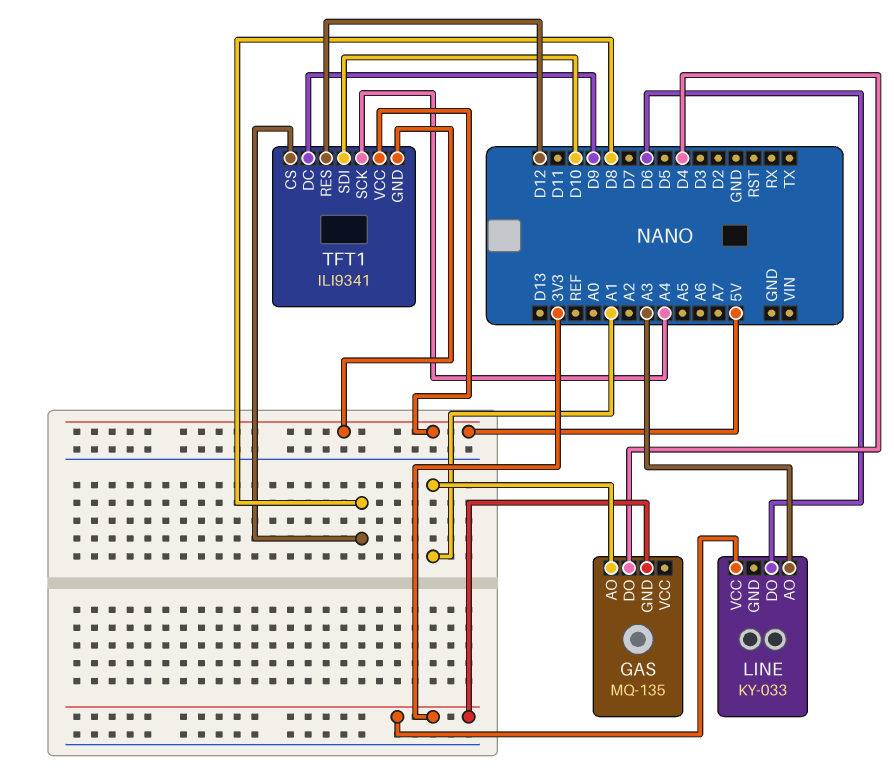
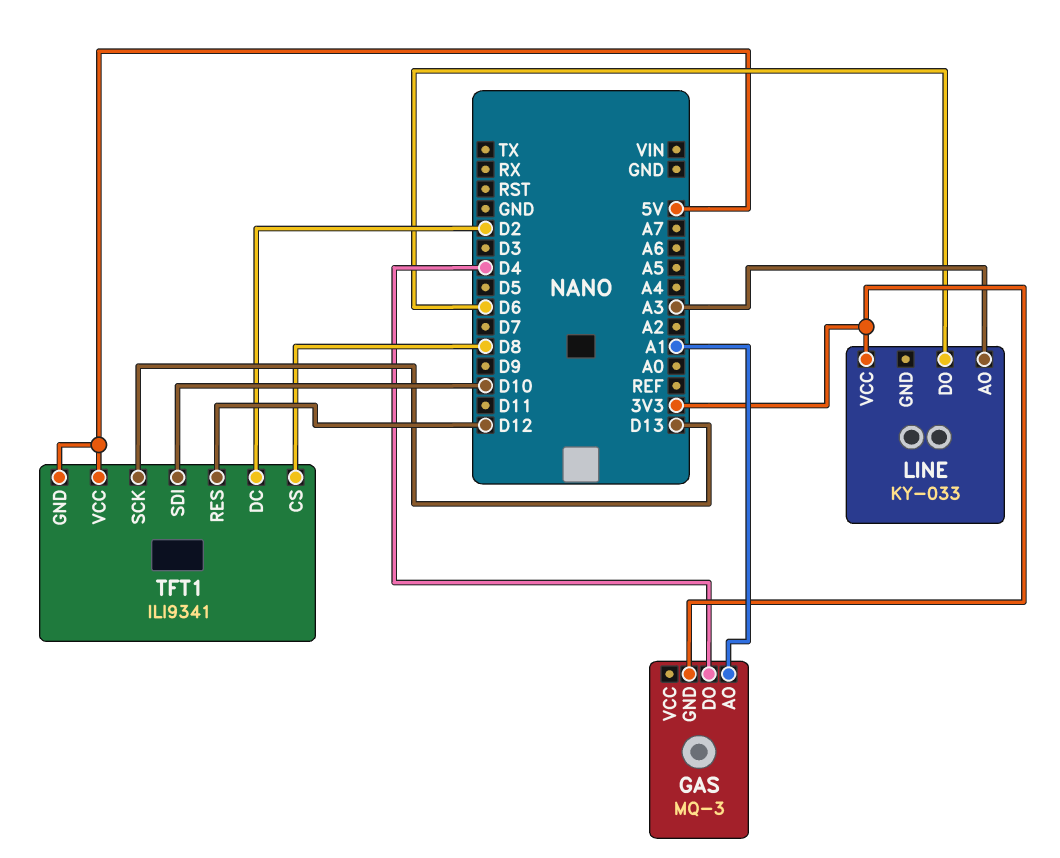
GAS: MQ-135 -> MQ-3
TFT1 pin DC: D9 -> D2
TFT1 pin SCK: A4 -> D13

